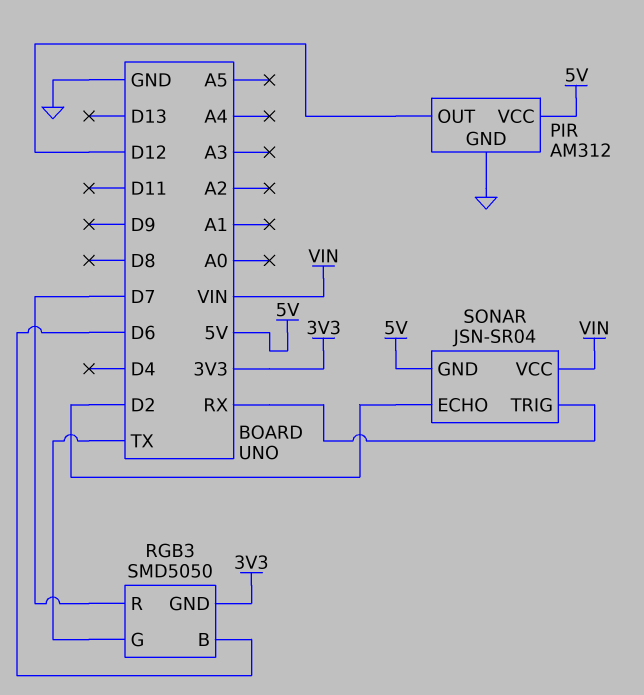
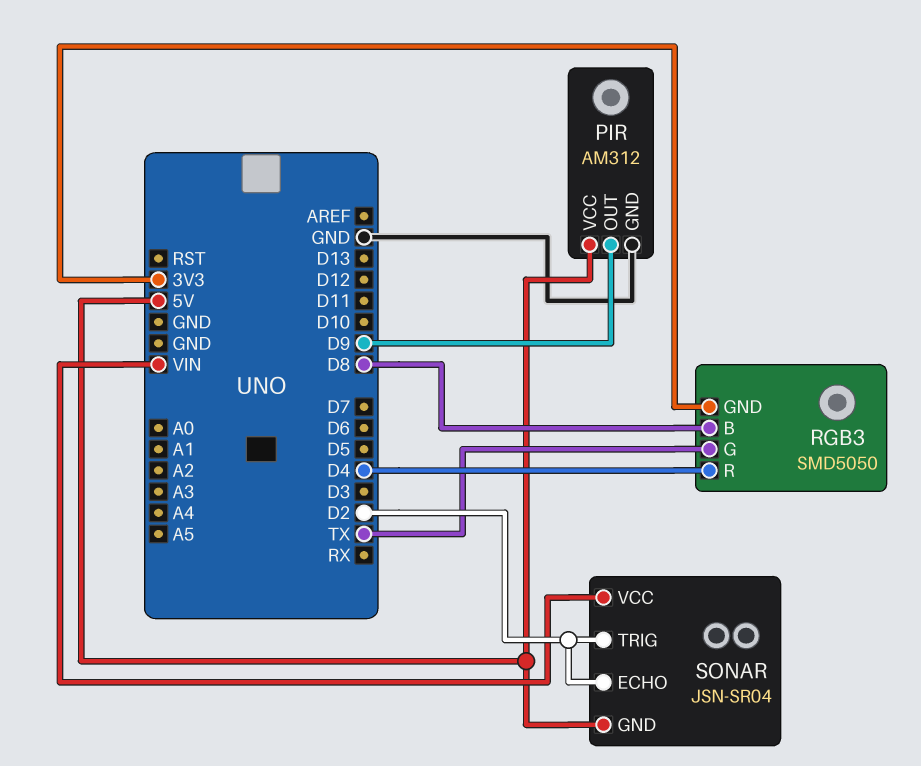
PIR pin OUT: D12 -> D9
RGB3 pin B: D6 -> D8
RGB3 pin R: D7 -> D4
SONAR pin TRIG: RX -> D2

